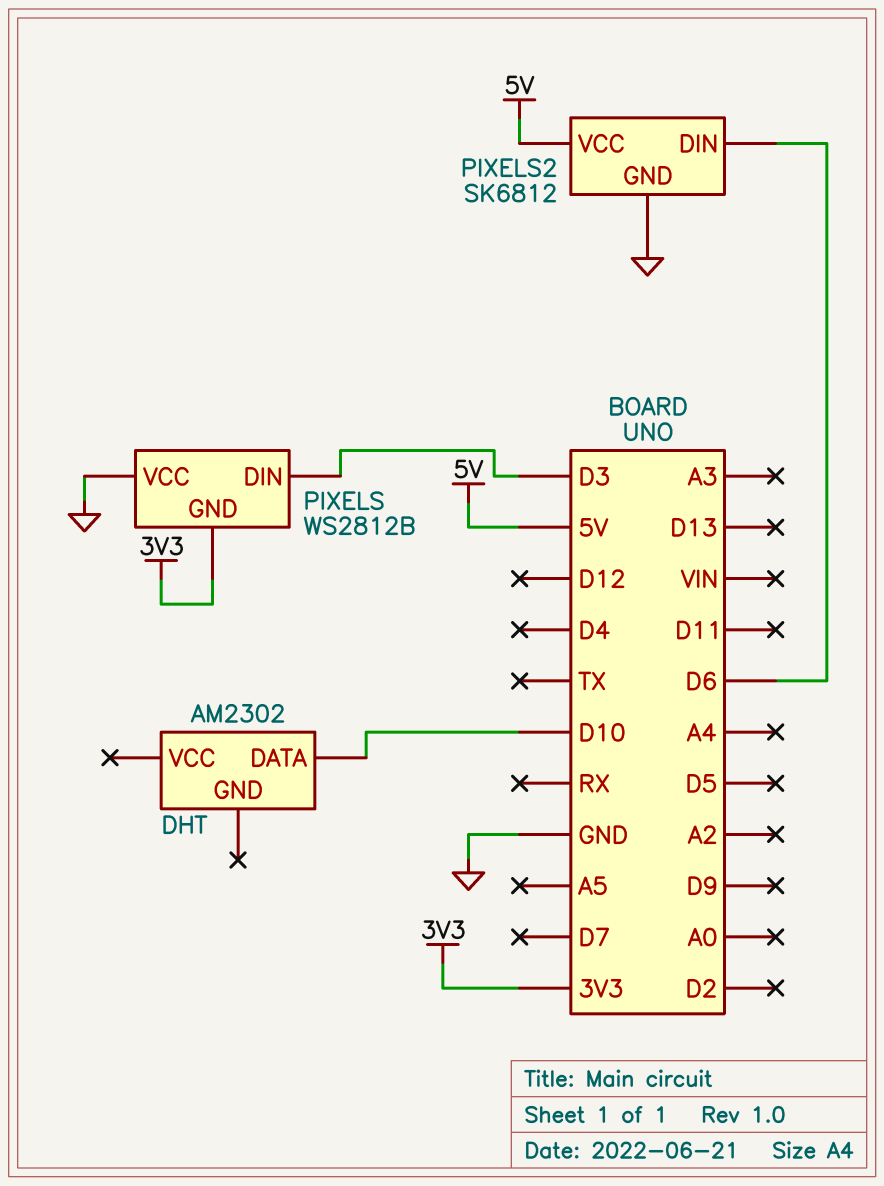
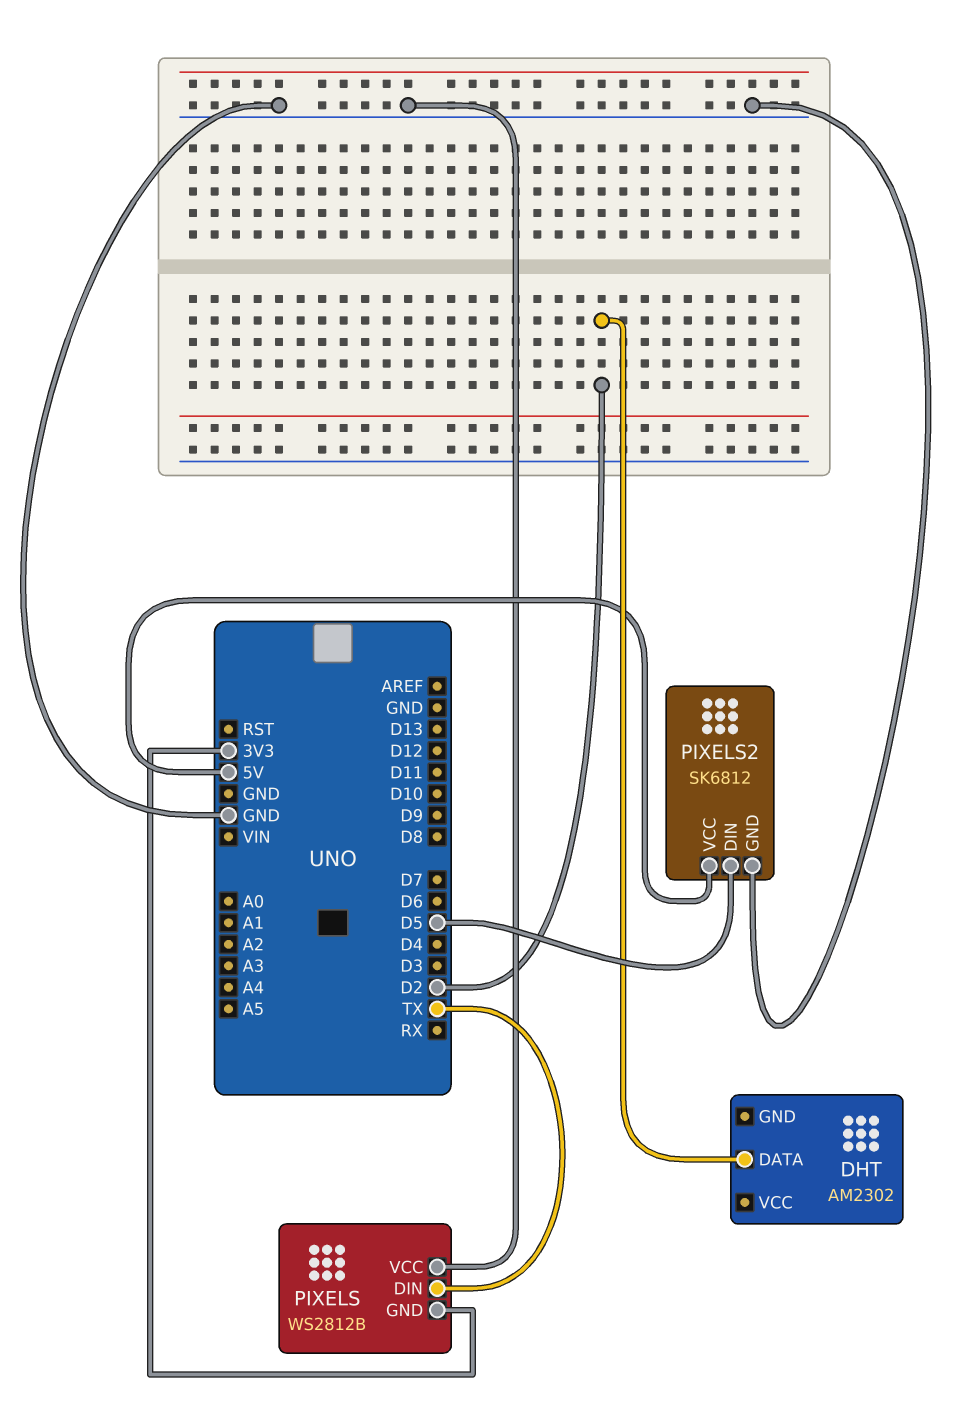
DHT pin DATA: D10 -> D2
PIXELS pin DIN: D3 -> TX
PIXELS2 pin DIN: D6 -> D5

